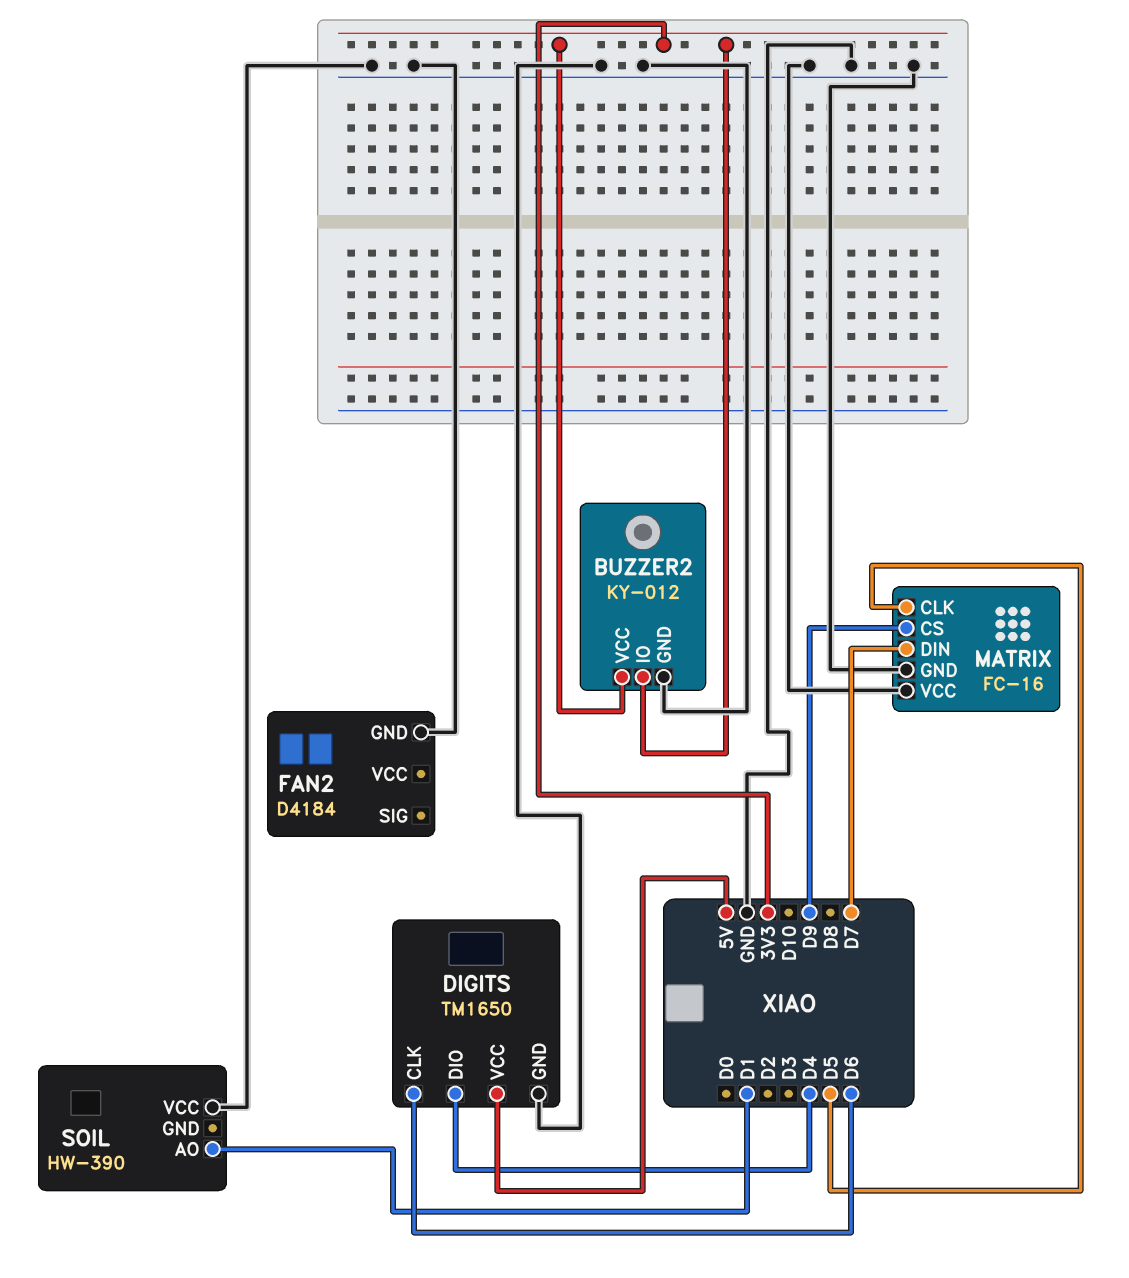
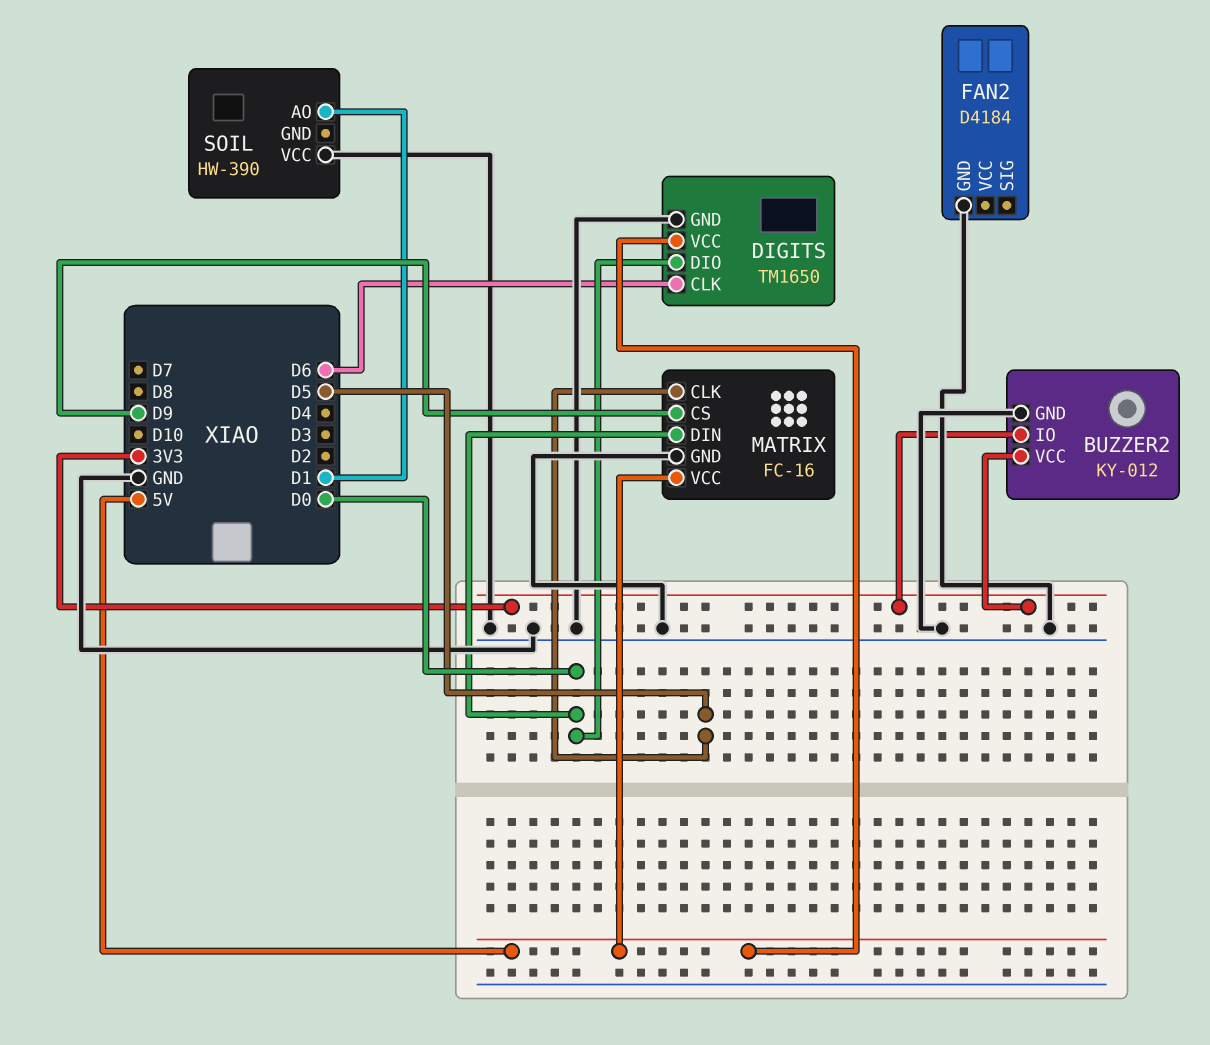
DIGITS pin DIO: D4 -> D0
MATRIX pin DIN: D7 -> D0
MATRIX pin VCC: GND -> 5V

